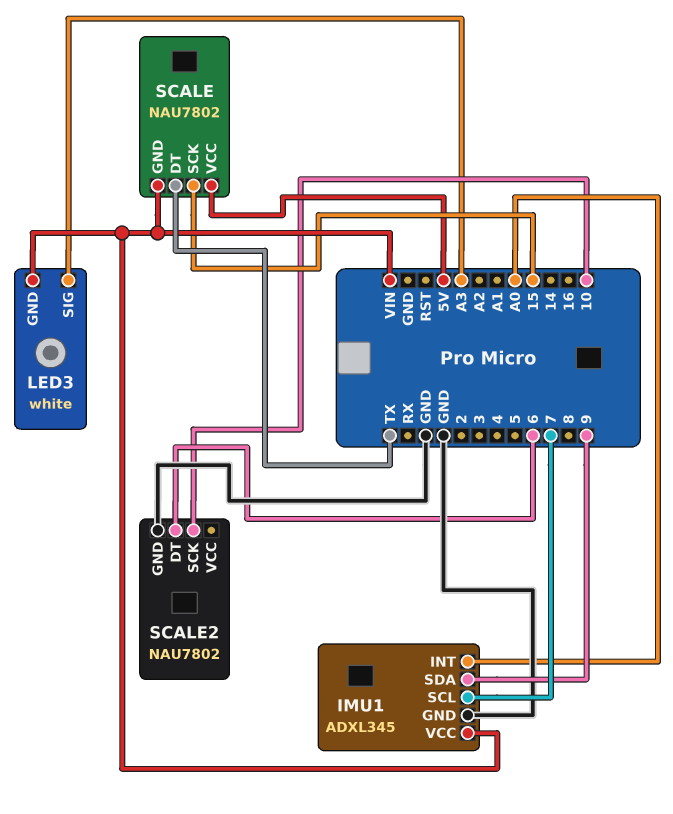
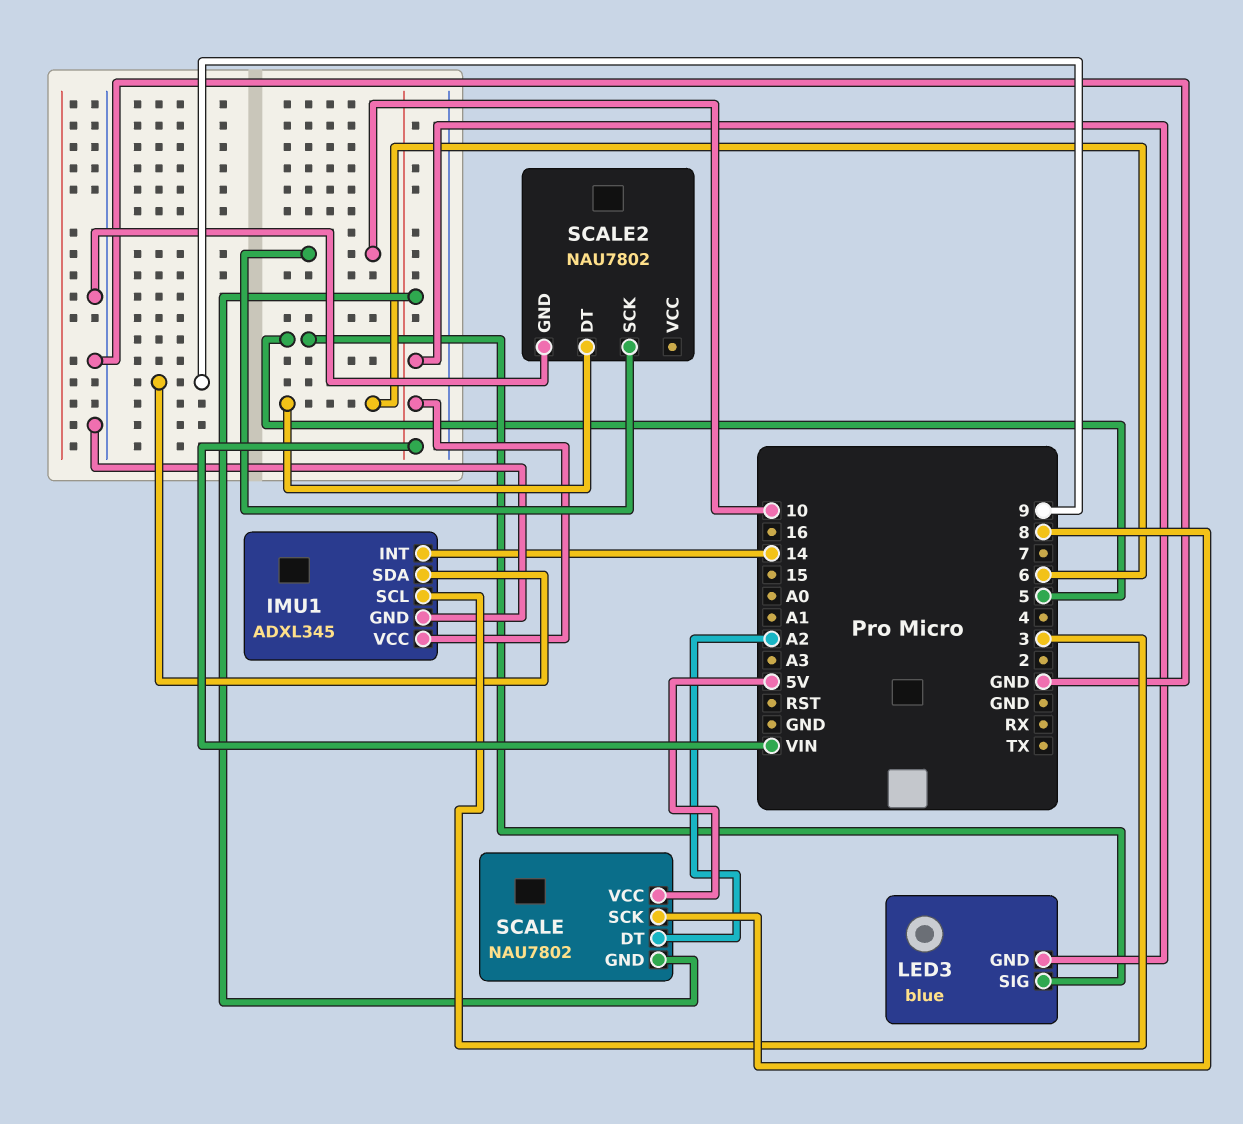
IMU1 pin INT: A0 -> 14
IMU1 pin SCL: 7 -> 3
LED3: white -> blue
LED3 pin SIG: A3 -> 5
SCALE pin DT: TX -> A2
SCALE pin SCK: 15 -> 8

